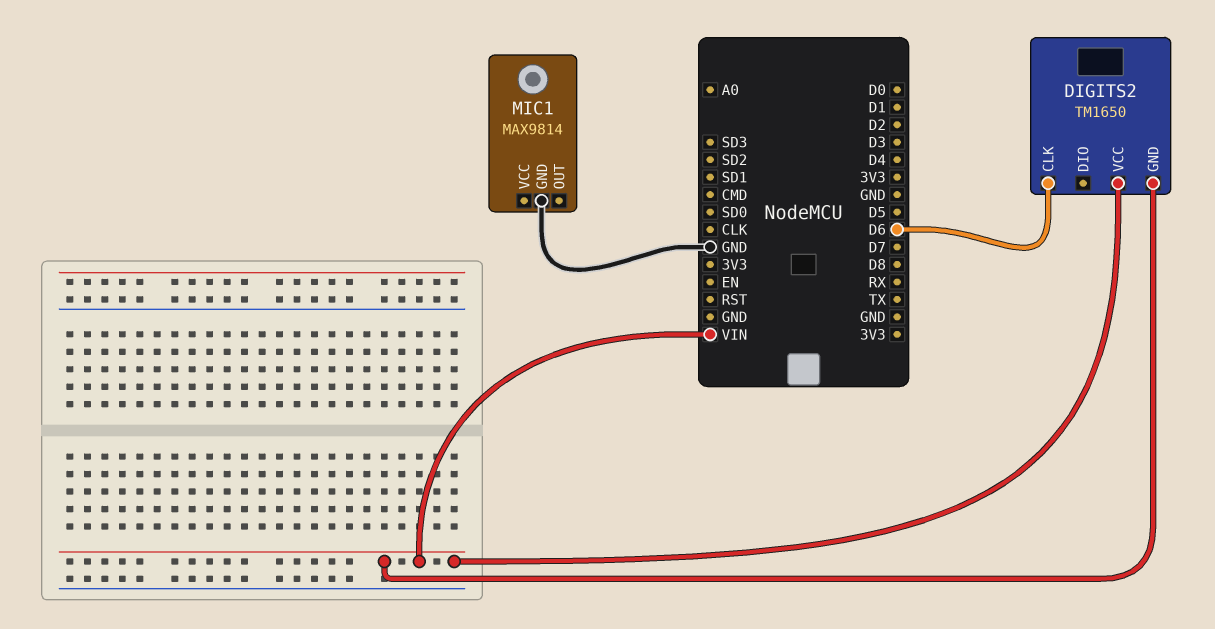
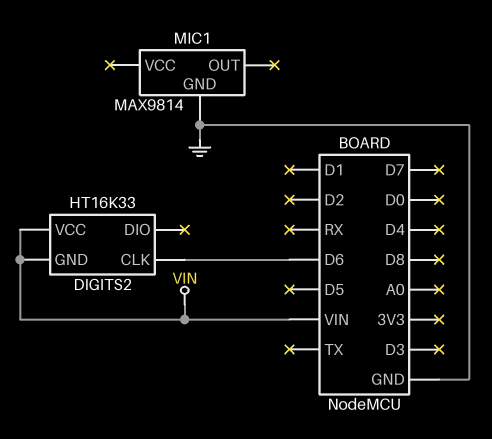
DIGITS2: TM1650 -> HT16K33

